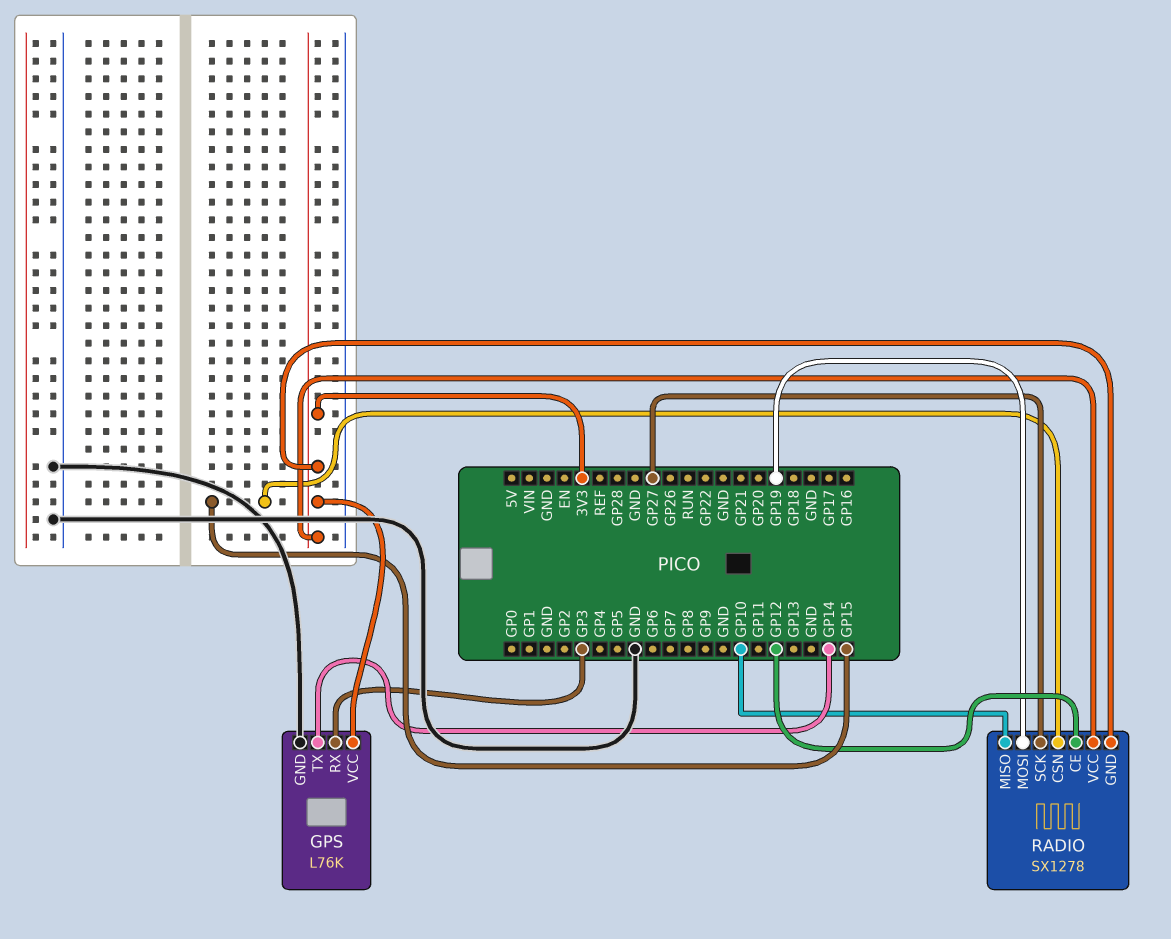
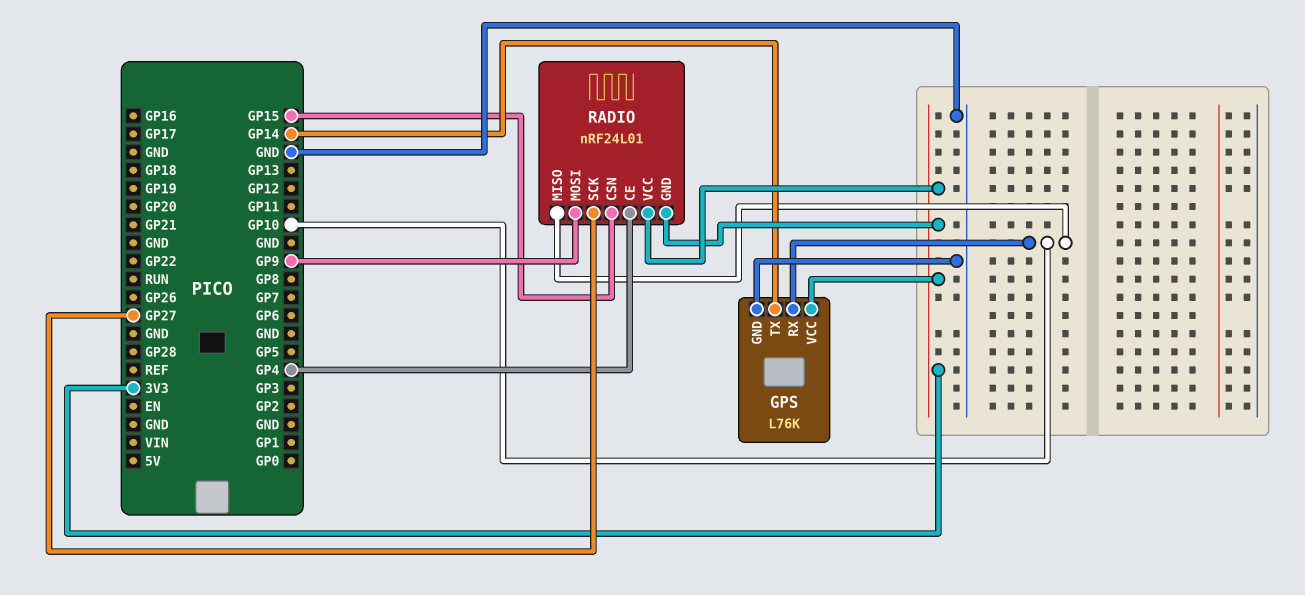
GPS pin RX: GP3 -> GP10
RADIO: SX1278 -> nRF24L01
RADIO pin CE: GP12 -> GP4
RADIO pin MOSI: GP19 -> GP9

